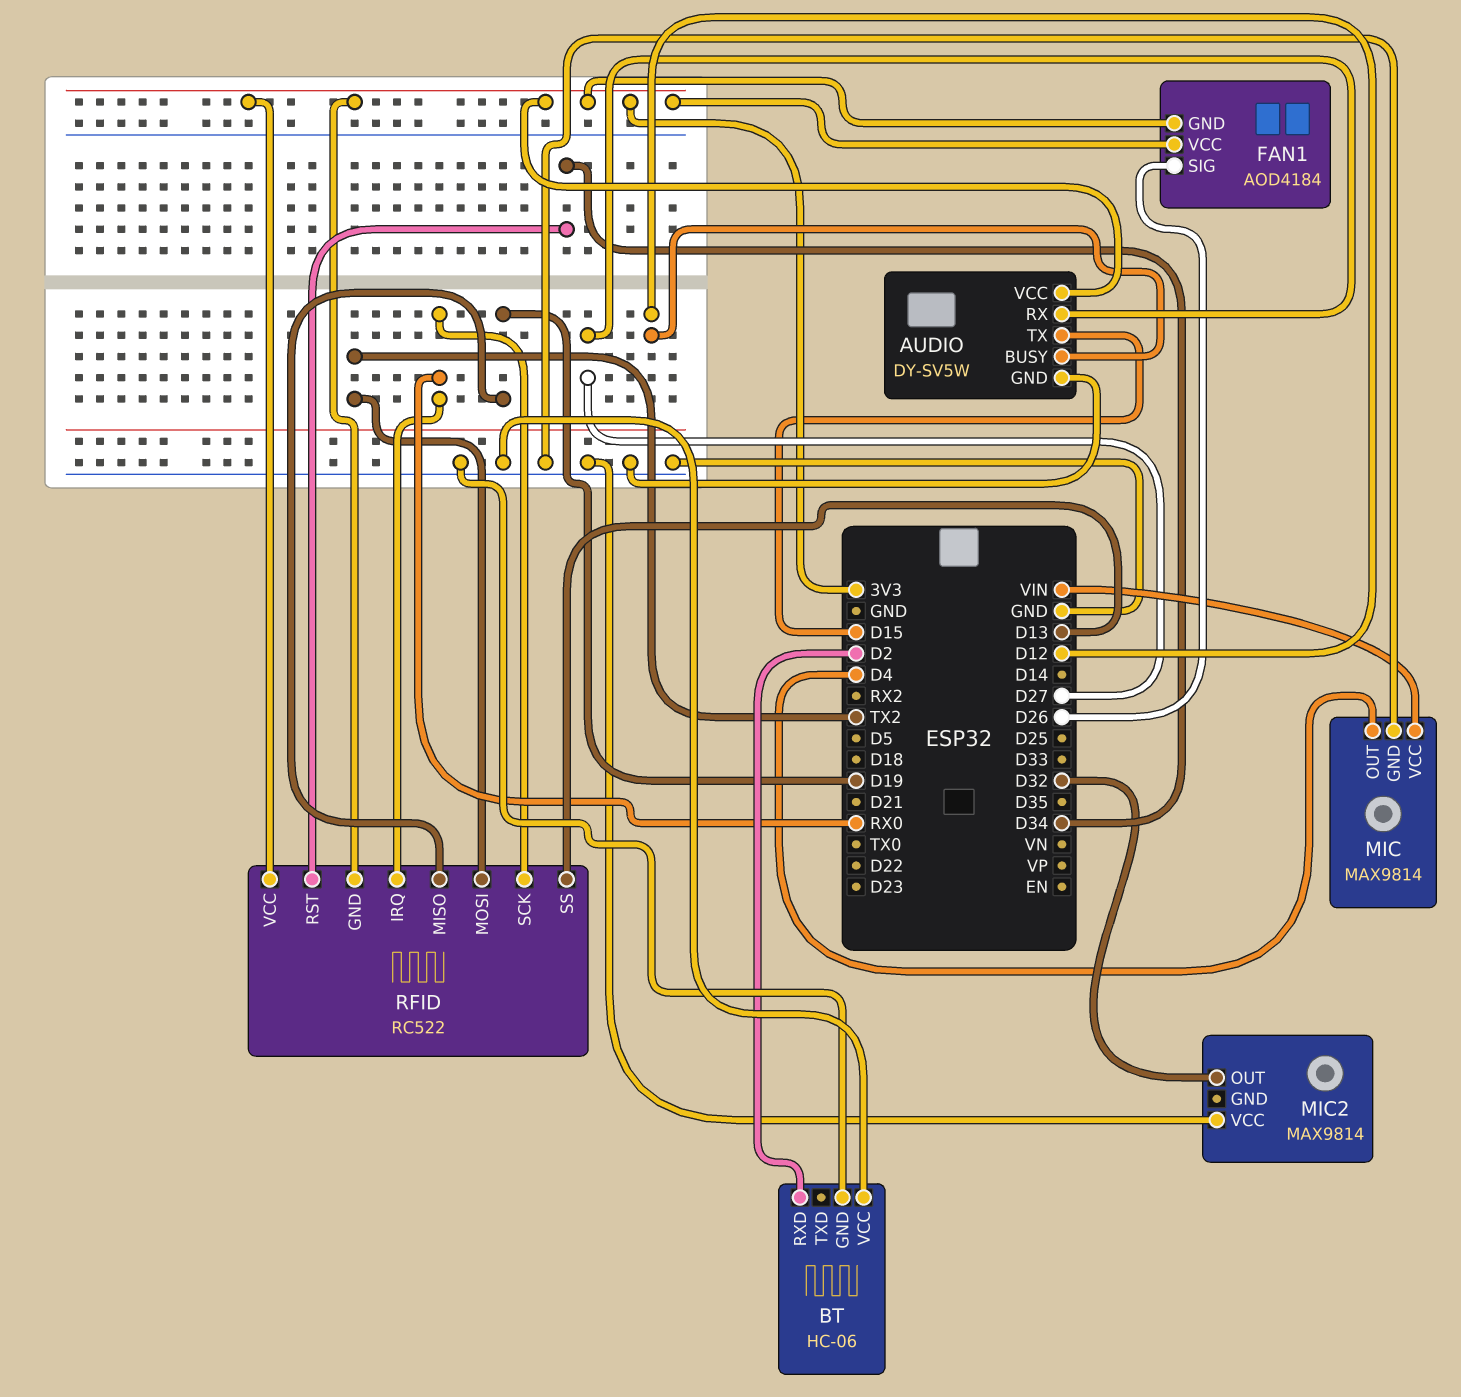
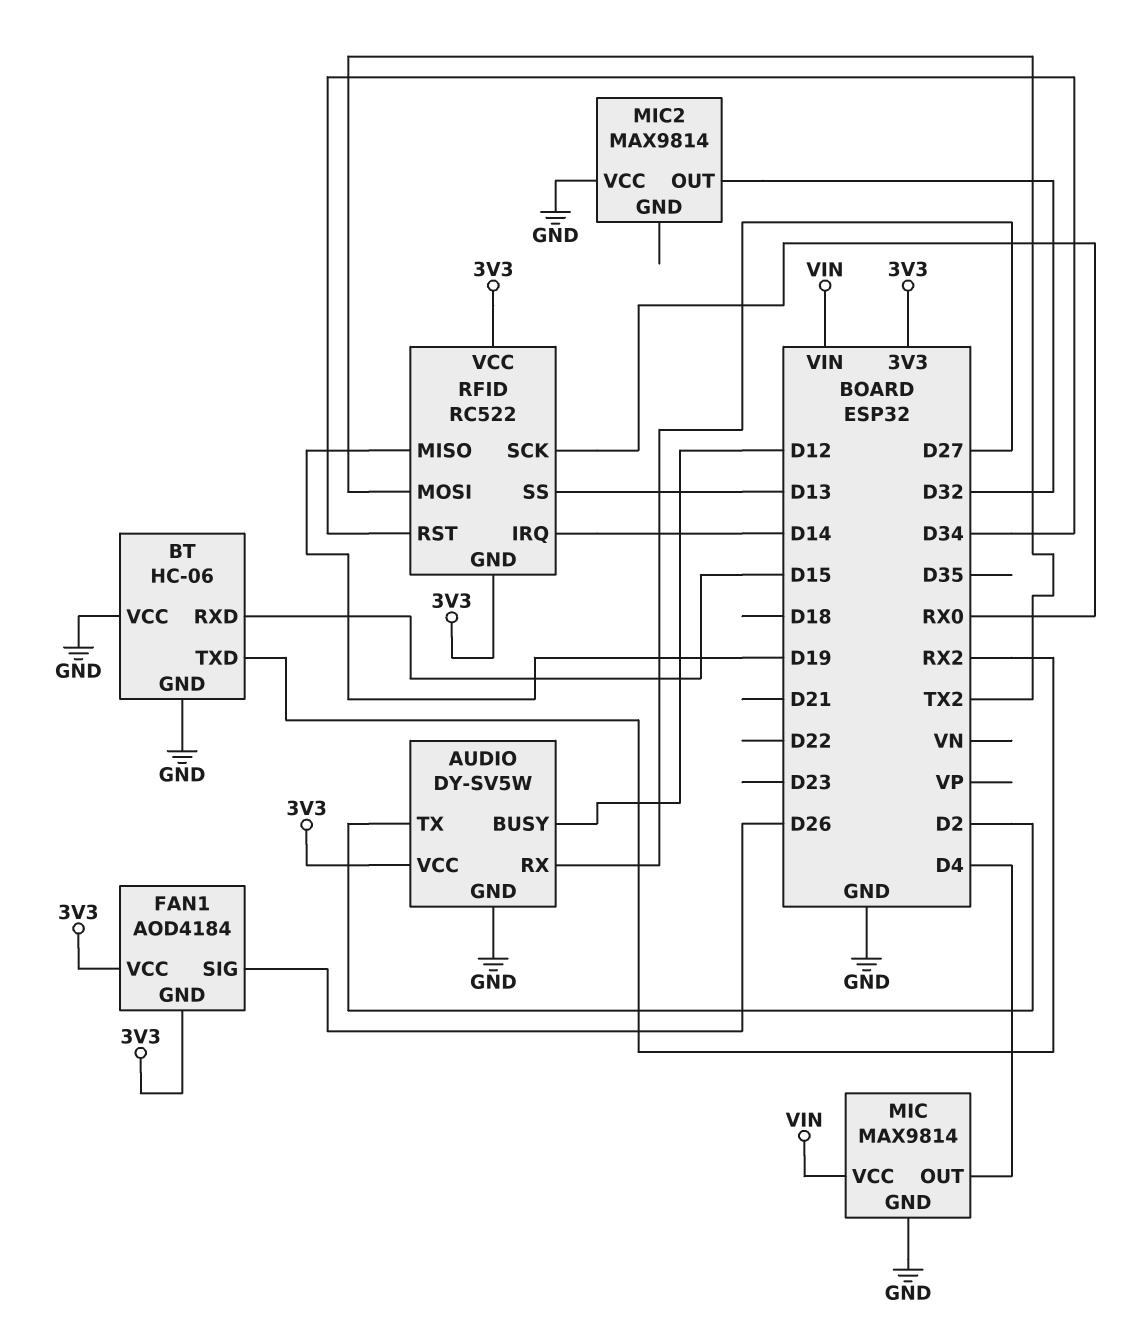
AUDIO pin TX: D15 -> D2
BT pin RXD: D2 -> D15
BT pin TXD: none -> RX2
RFID pin IRQ: RX0 -> D14

